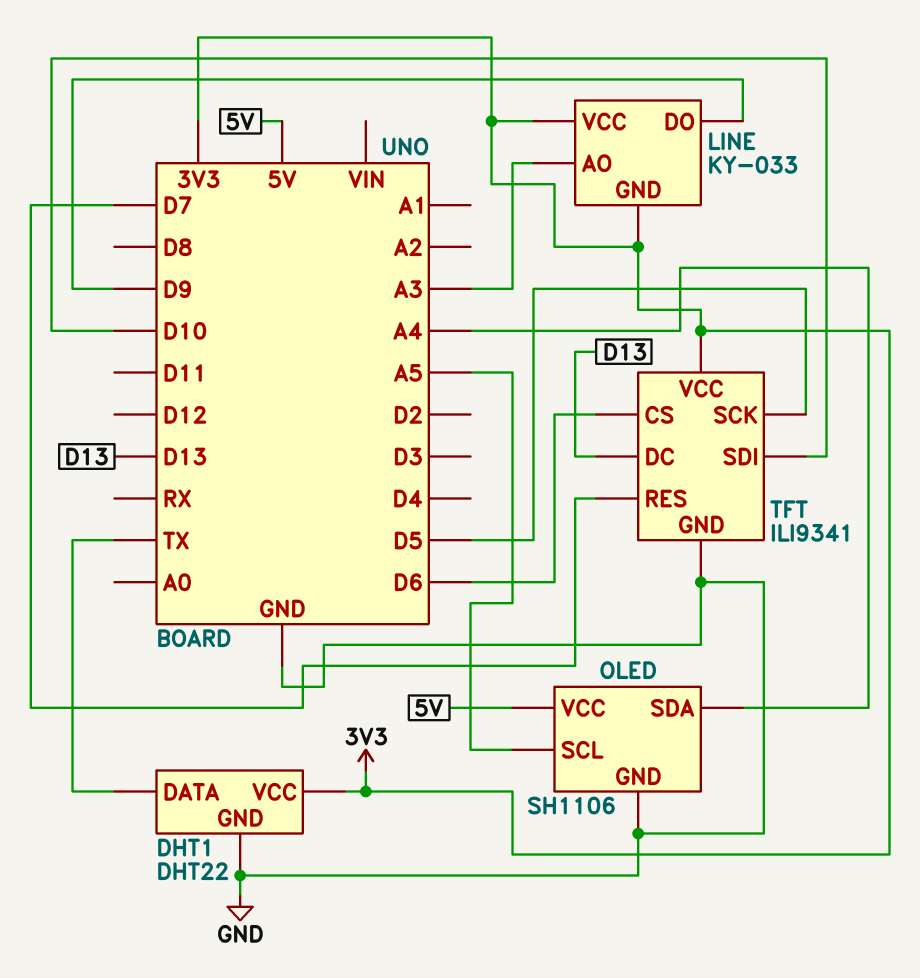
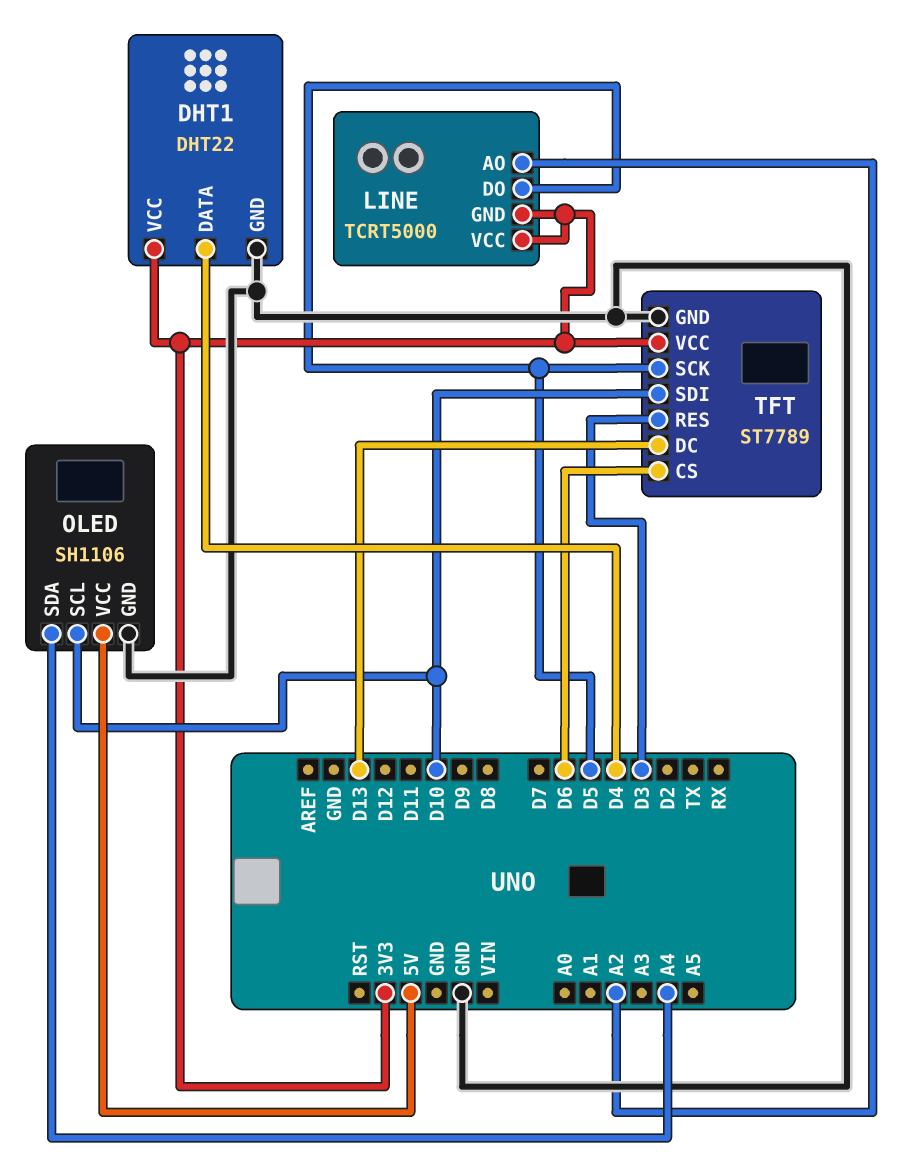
DHT1 pin DATA: TX -> D4
LINE: KY-033 -> TCRT5000
LINE pin AO: A3 -> A2
LINE pin DO: D9 -> D5
OLED pin SCL: A5 -> D10
TFT: ILI9341 -> ST7789
TFT pin RES: D7 -> D3

